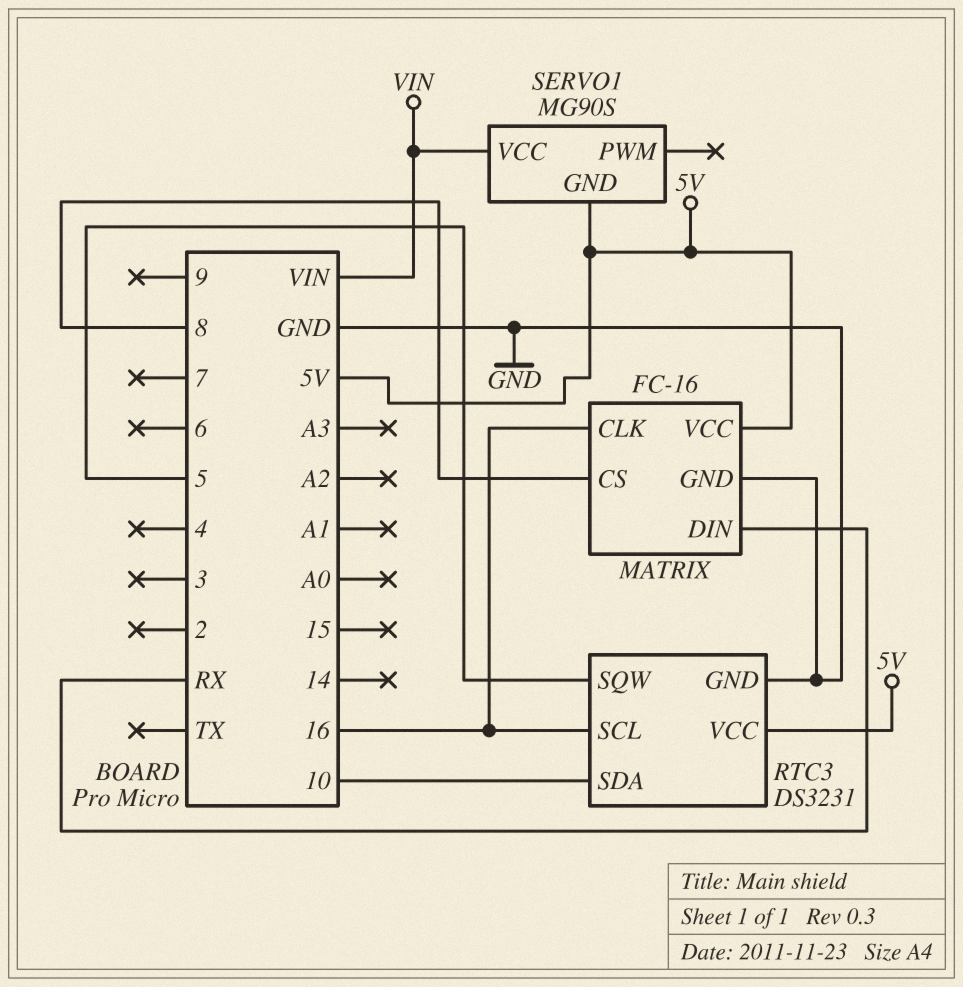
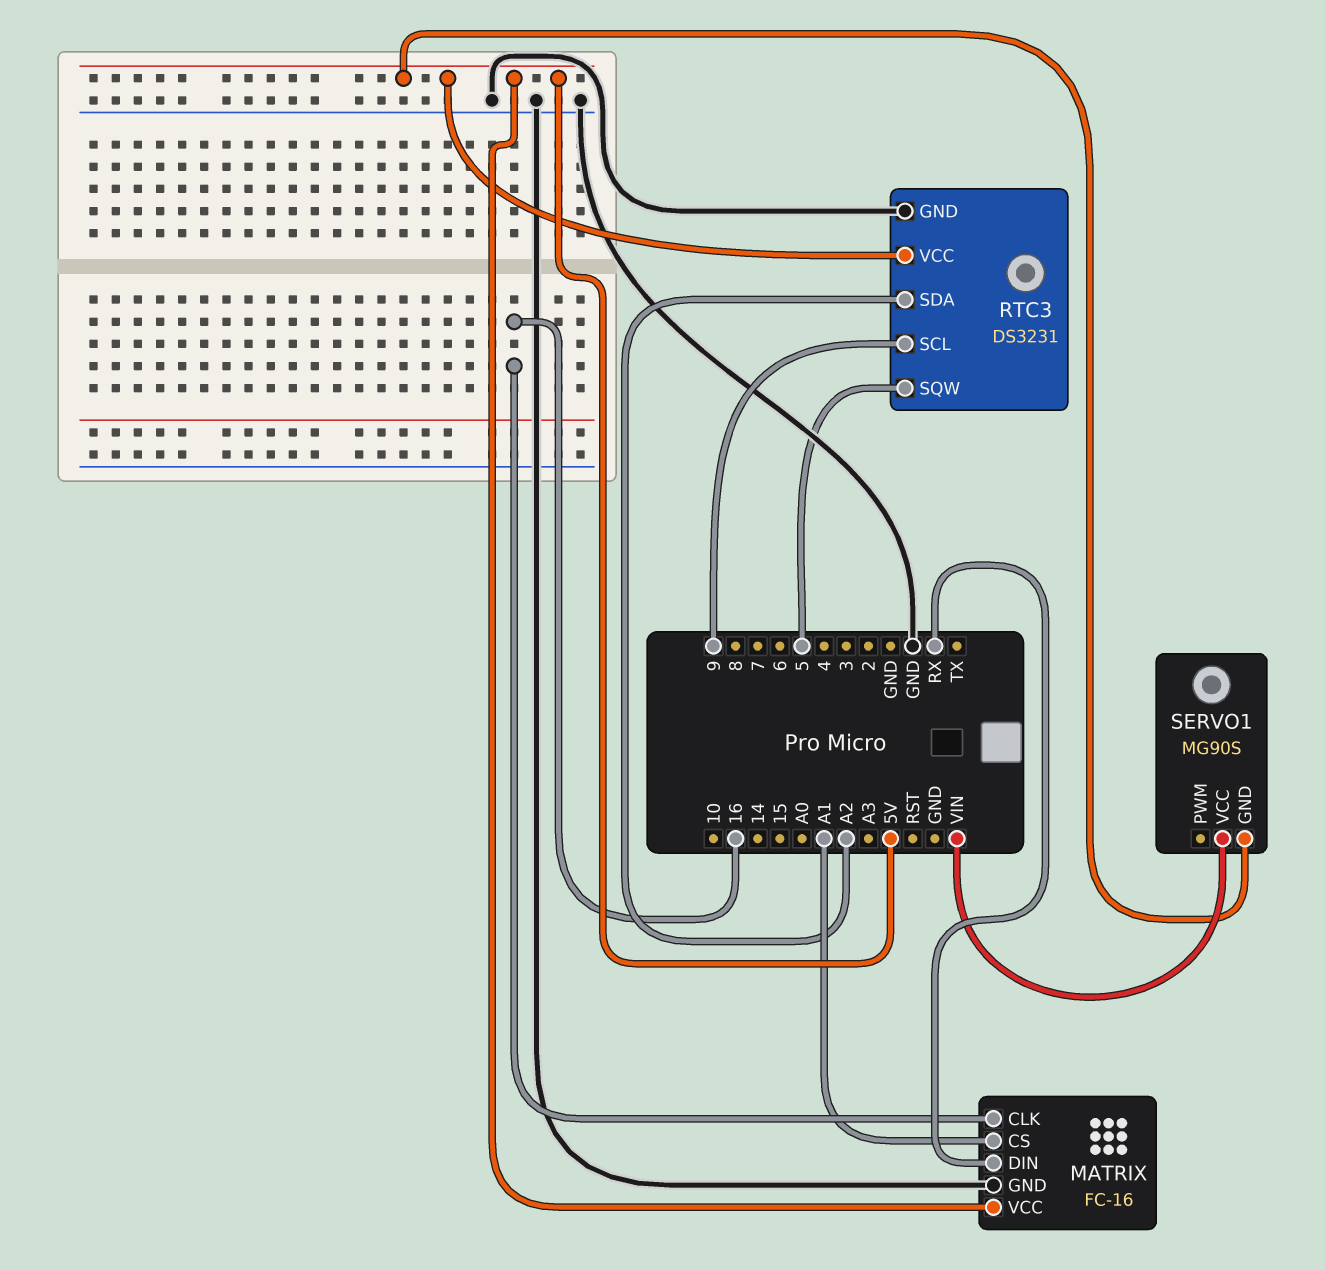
MATRIX pin CS: 8 -> A1
RTC3 pin SCL: 16 -> 9
RTC3 pin SDA: 10 -> A2

